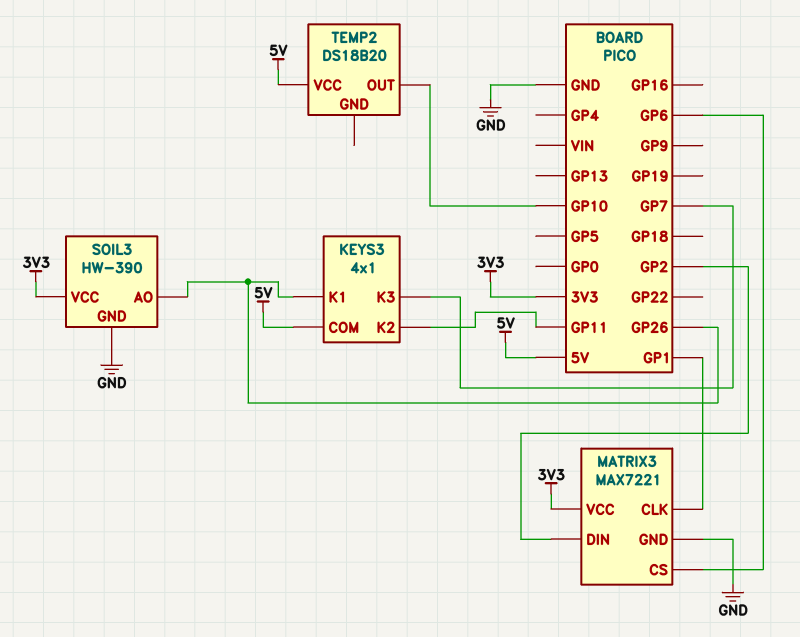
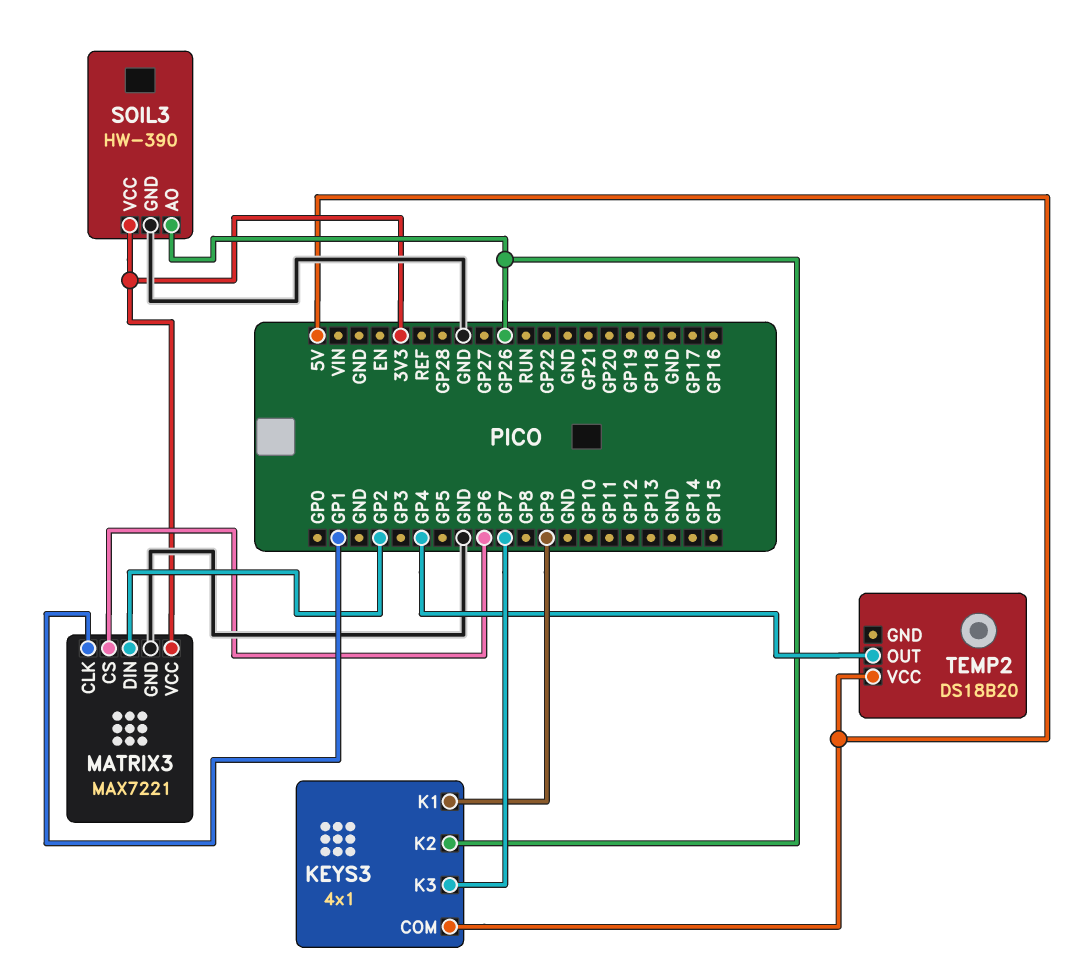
KEYS3 pin K1: GP26 -> GP9
KEYS3 pin K2: GP11 -> GP26
TEMP2 pin OUT: GP10 -> GP4

